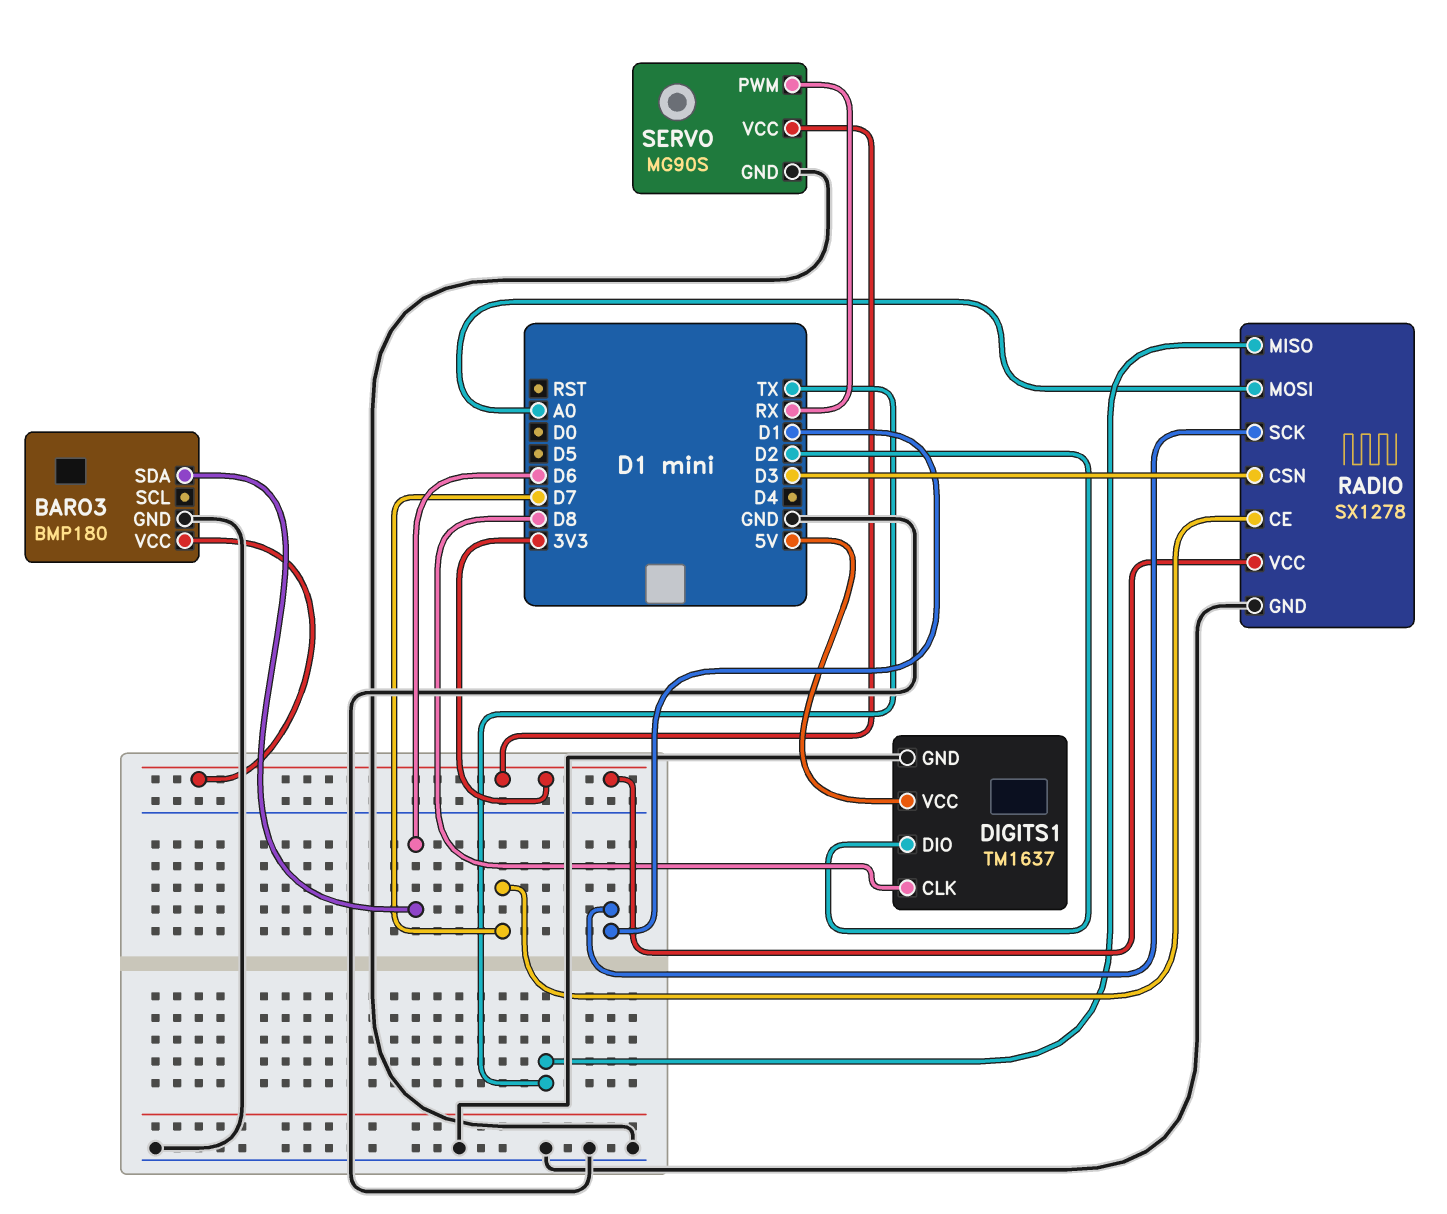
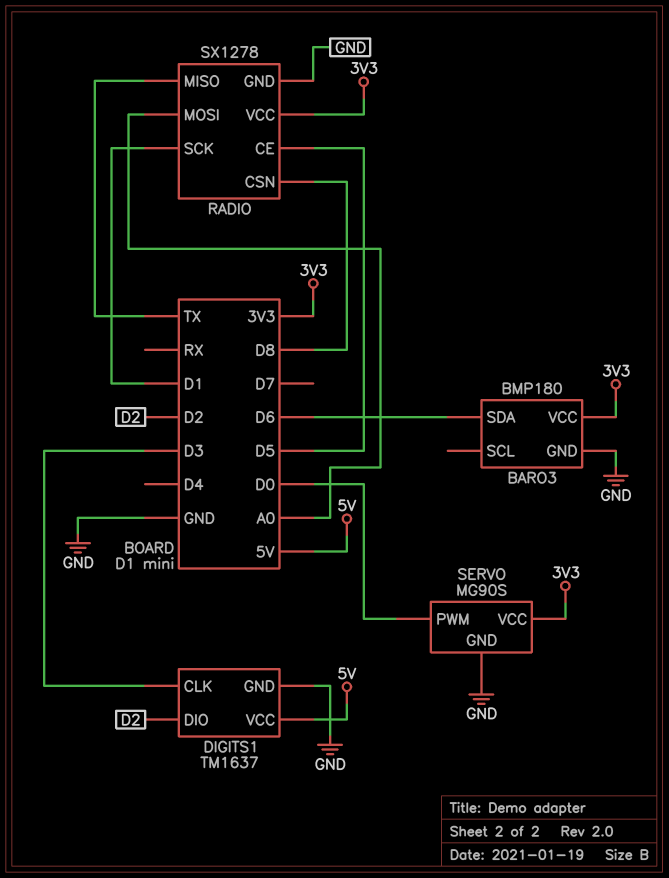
DIGITS1 pin CLK: D8 -> D3
RADIO pin CE: D7 -> D5
RADIO pin CSN: D3 -> D8
SERVO pin PWM: RX -> D0

